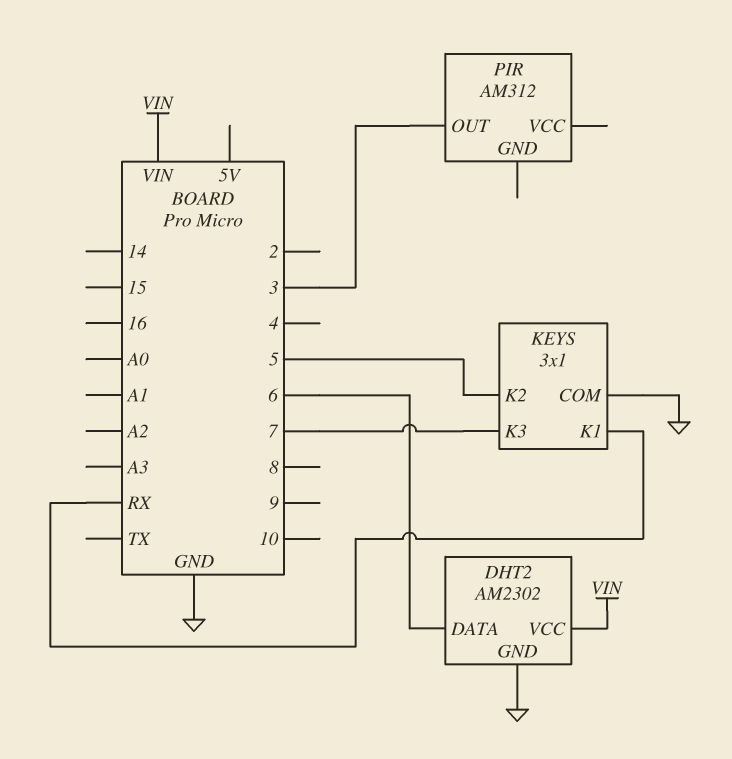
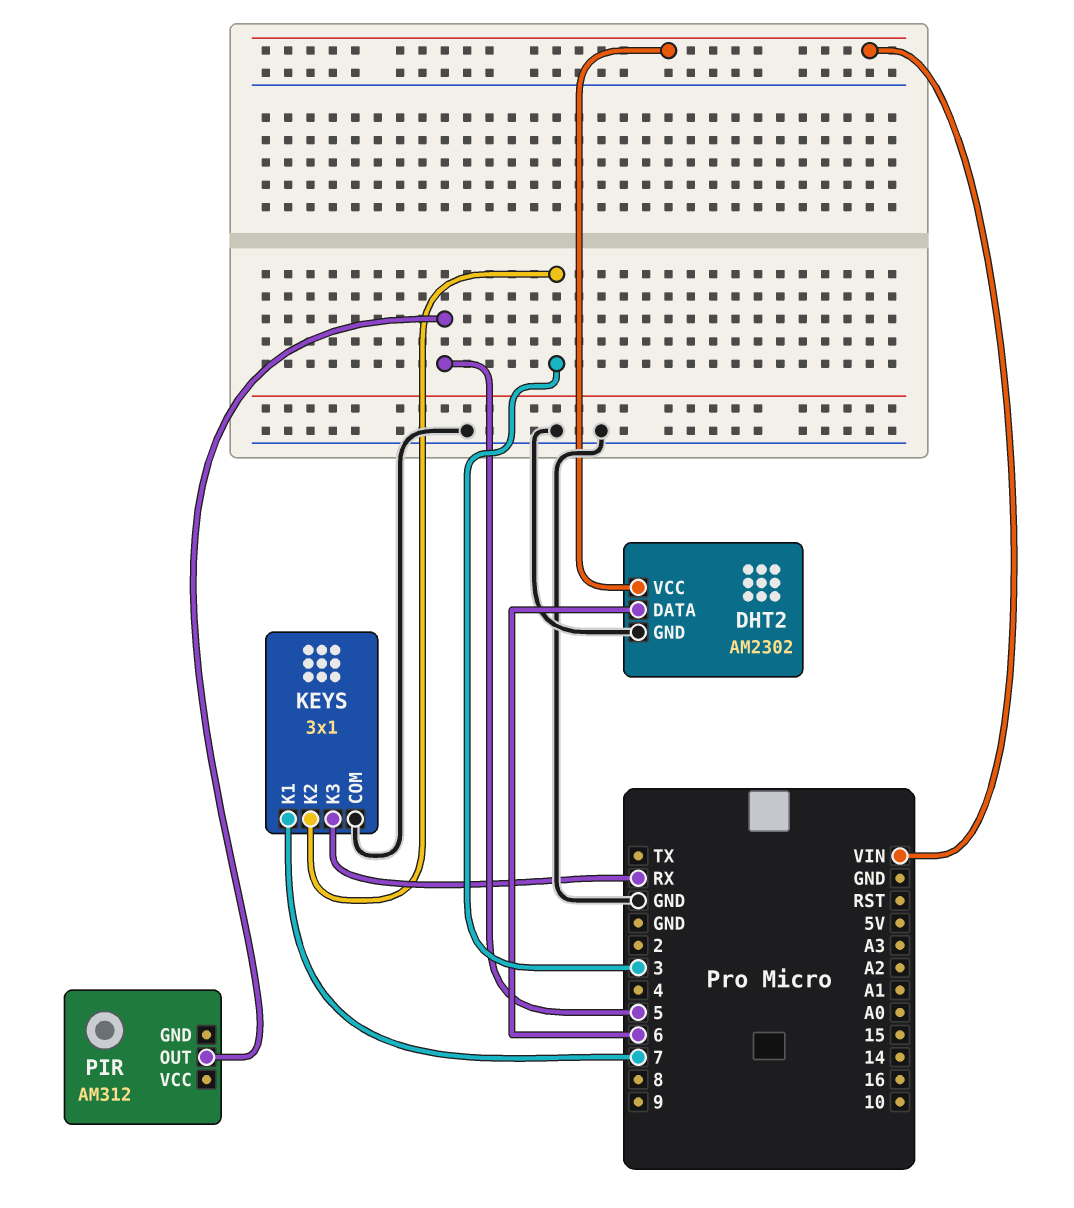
KEYS pin K1: RX -> 7
KEYS pin K2: 5 -> 3
KEYS pin K3: 7 -> RX
PIR pin OUT: 3 -> 5

